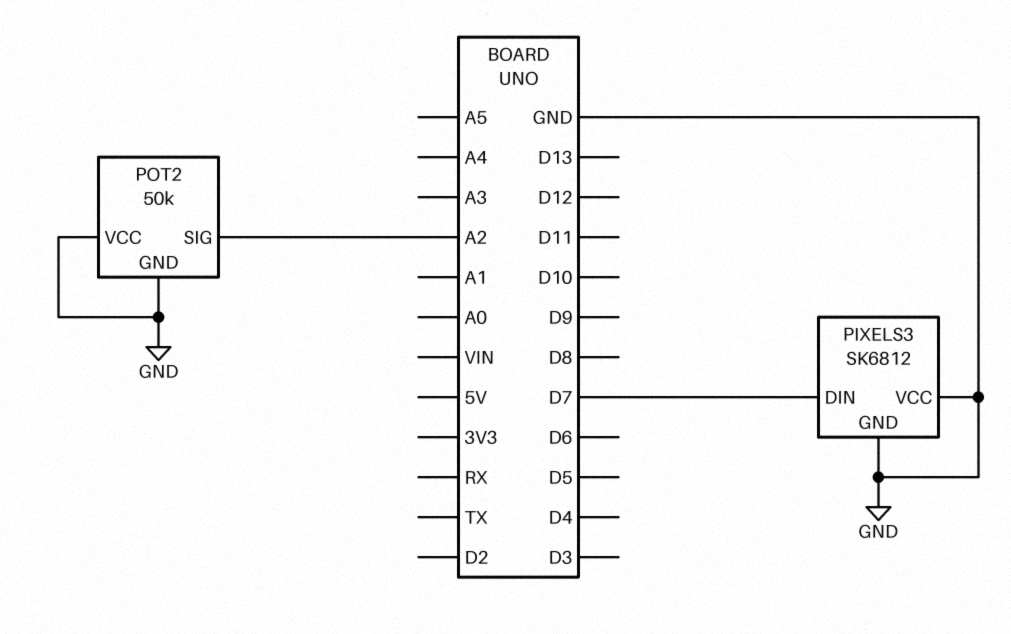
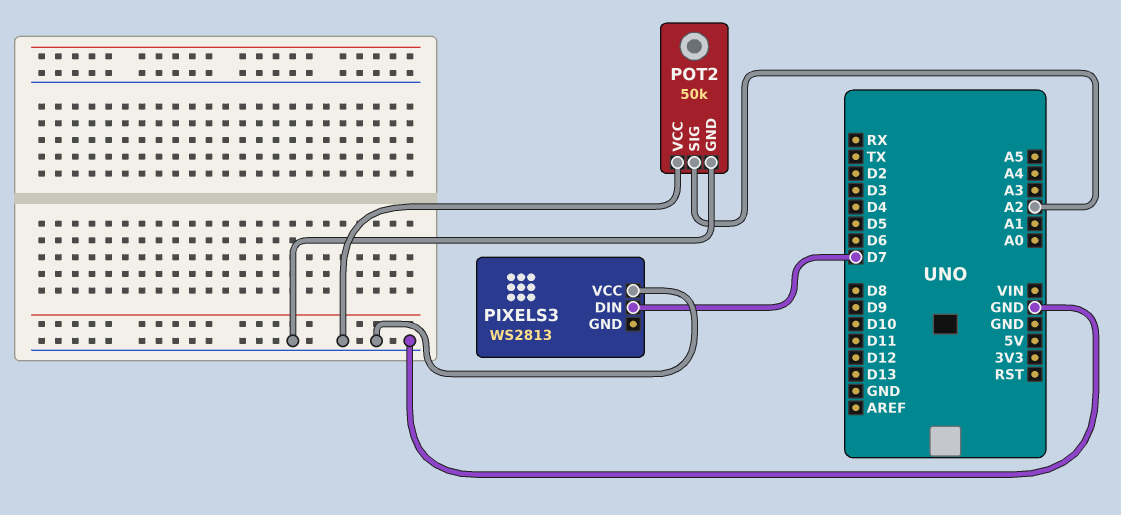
PIXELS3: SK6812 -> WS2813
PIXELS3 pin GND: GND -> none

